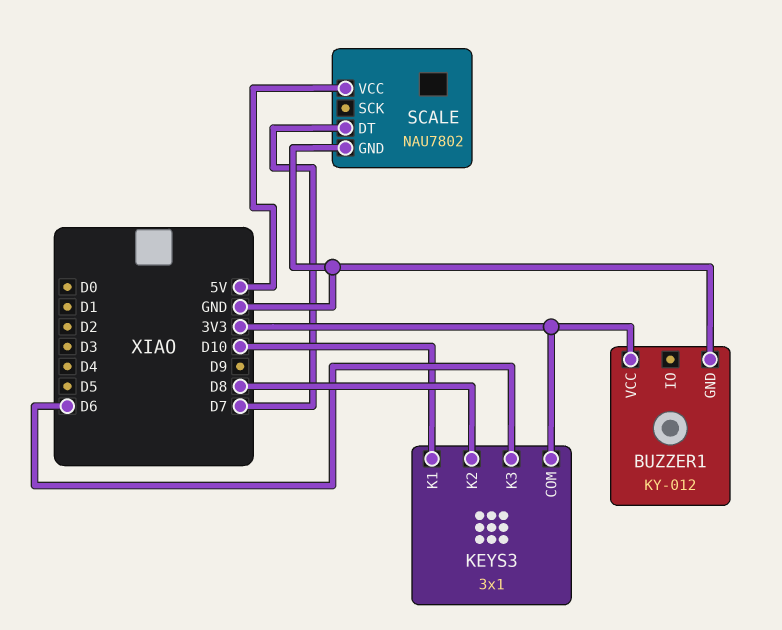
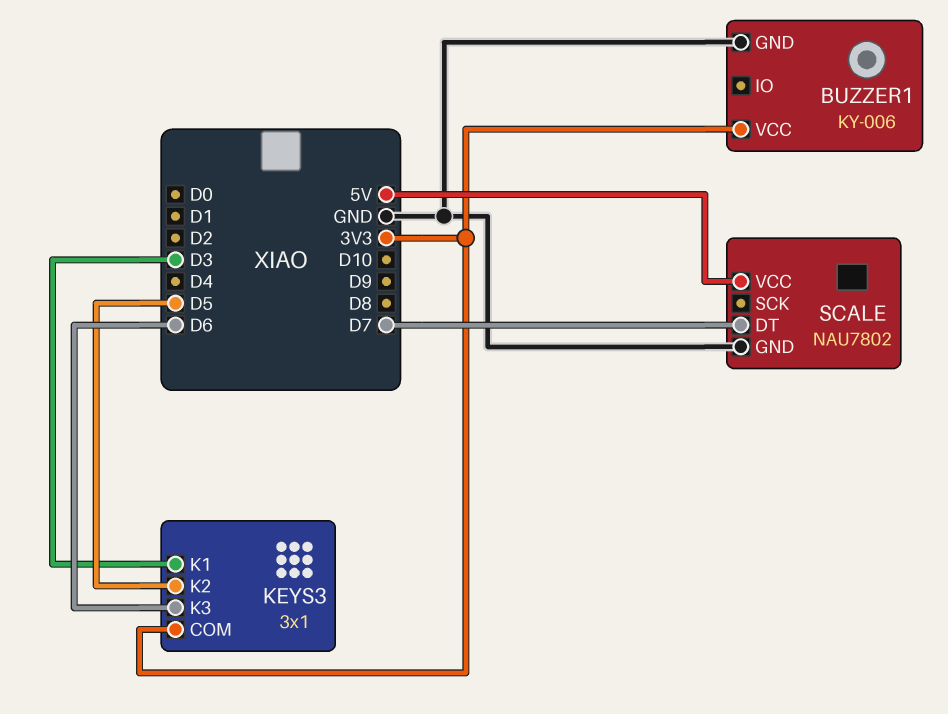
BUZZER1: KY-012 -> KY-006
KEYS3 pin K1: D10 -> D3
KEYS3 pin K2: D8 -> D5

